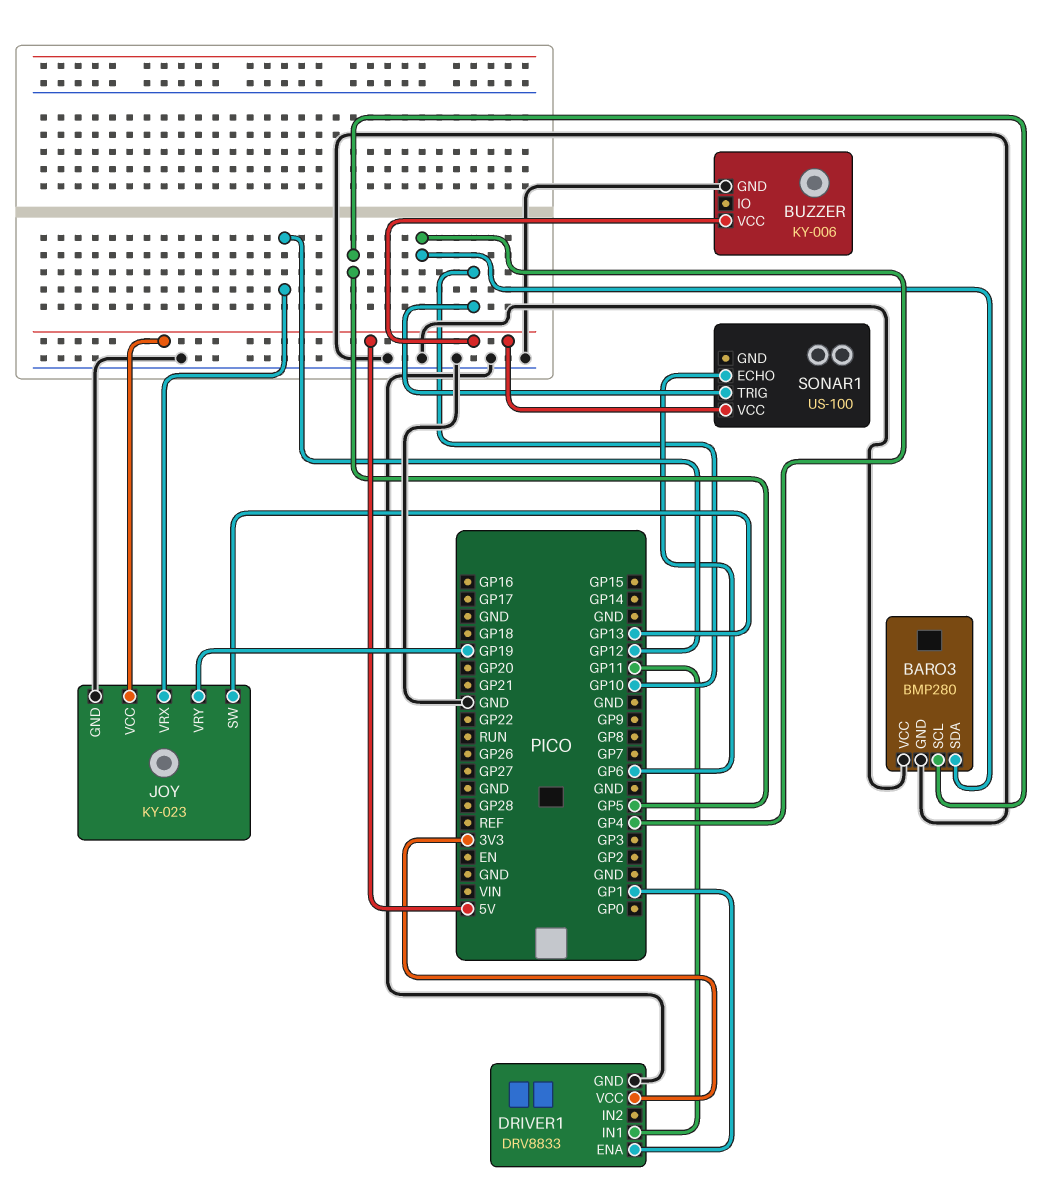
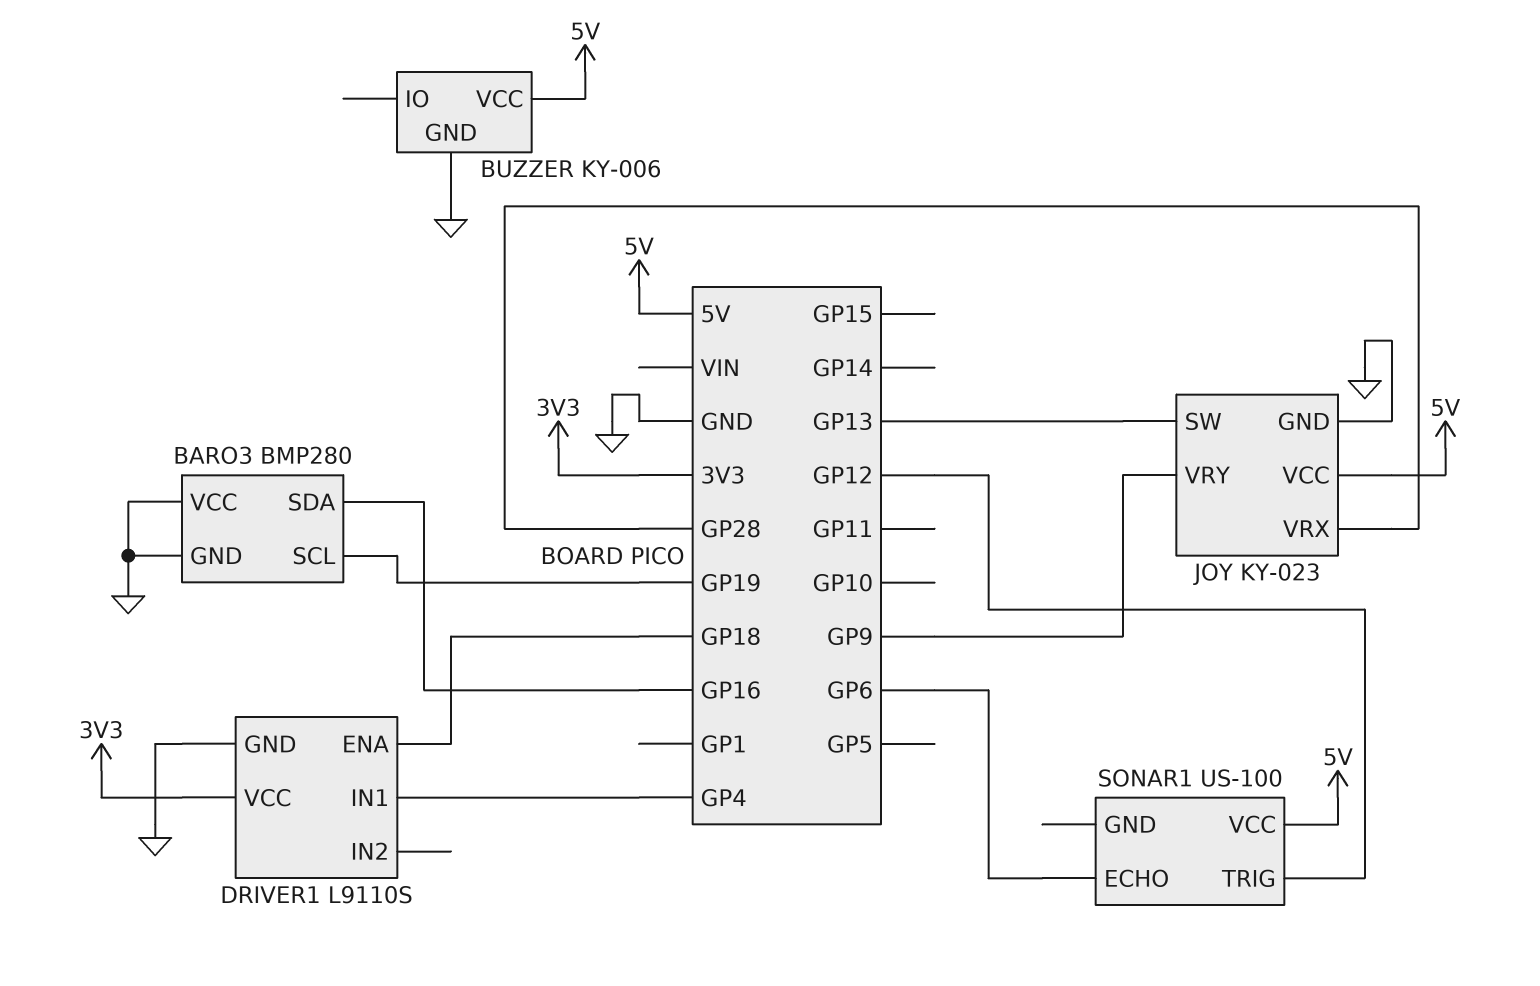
BARO3 pin SCL: GP5 -> GP19
BARO3 pin SDA: GP4 -> GP16
DRIVER1: DRV8833 -> L9110S
DRIVER1 pin ENA: GP1 -> GP18
DRIVER1 pin IN1: GP11 -> GP4
JOY pin VRX: GP12 -> GP28
JOY pin VRY: GP19 -> GP9
SONAR1 pin TRIG: GP10 -> GP12

